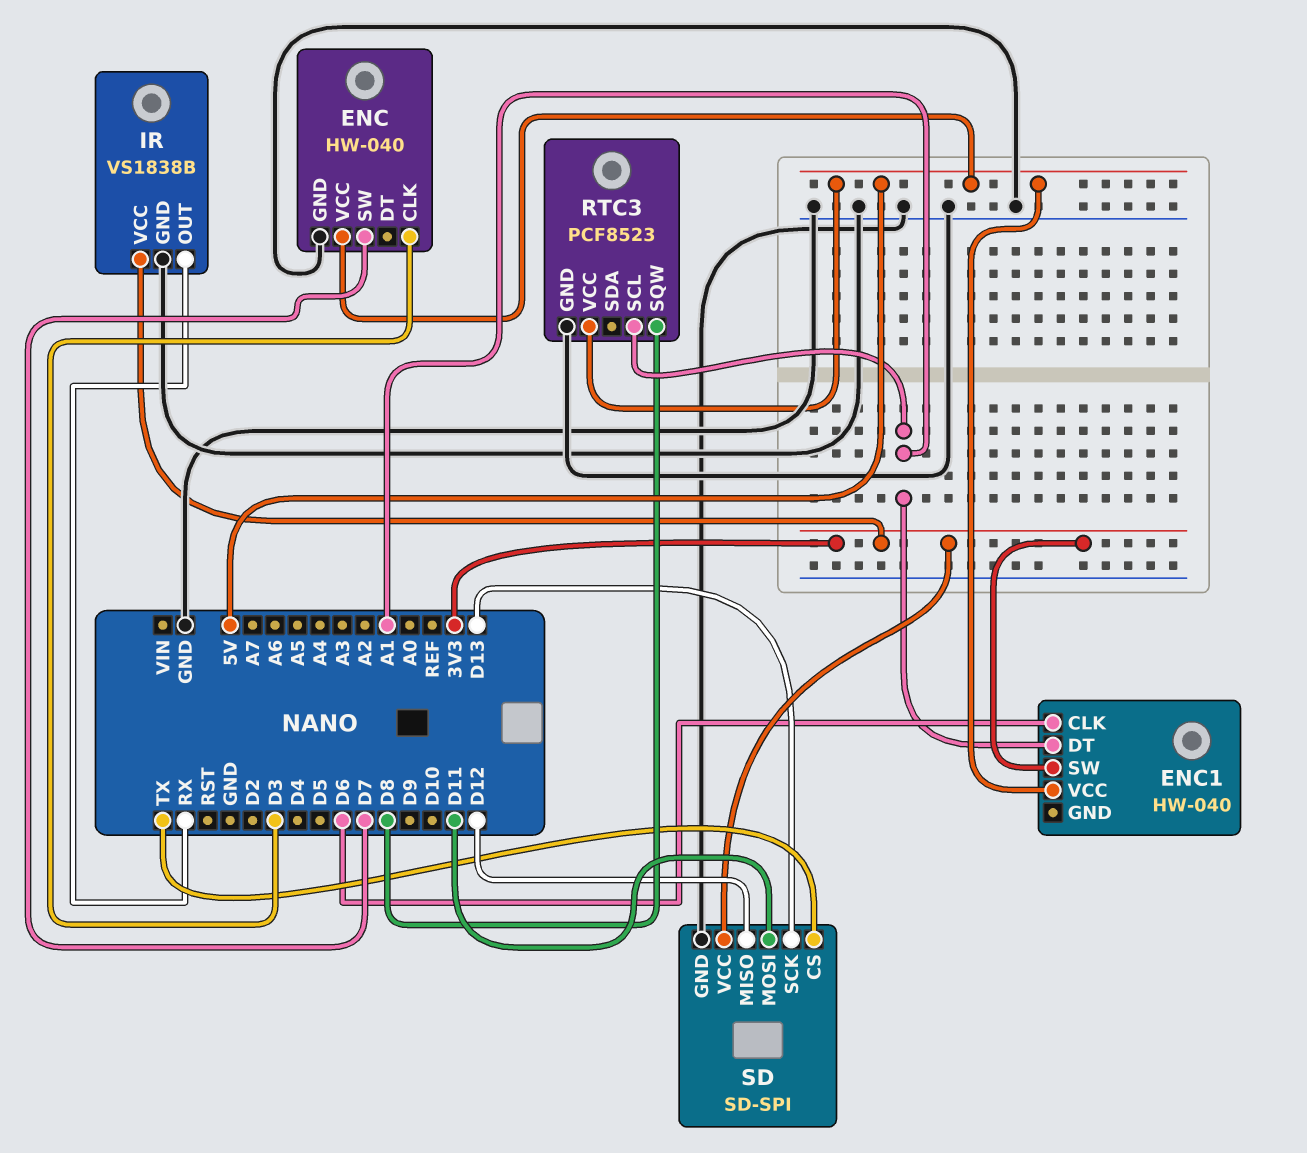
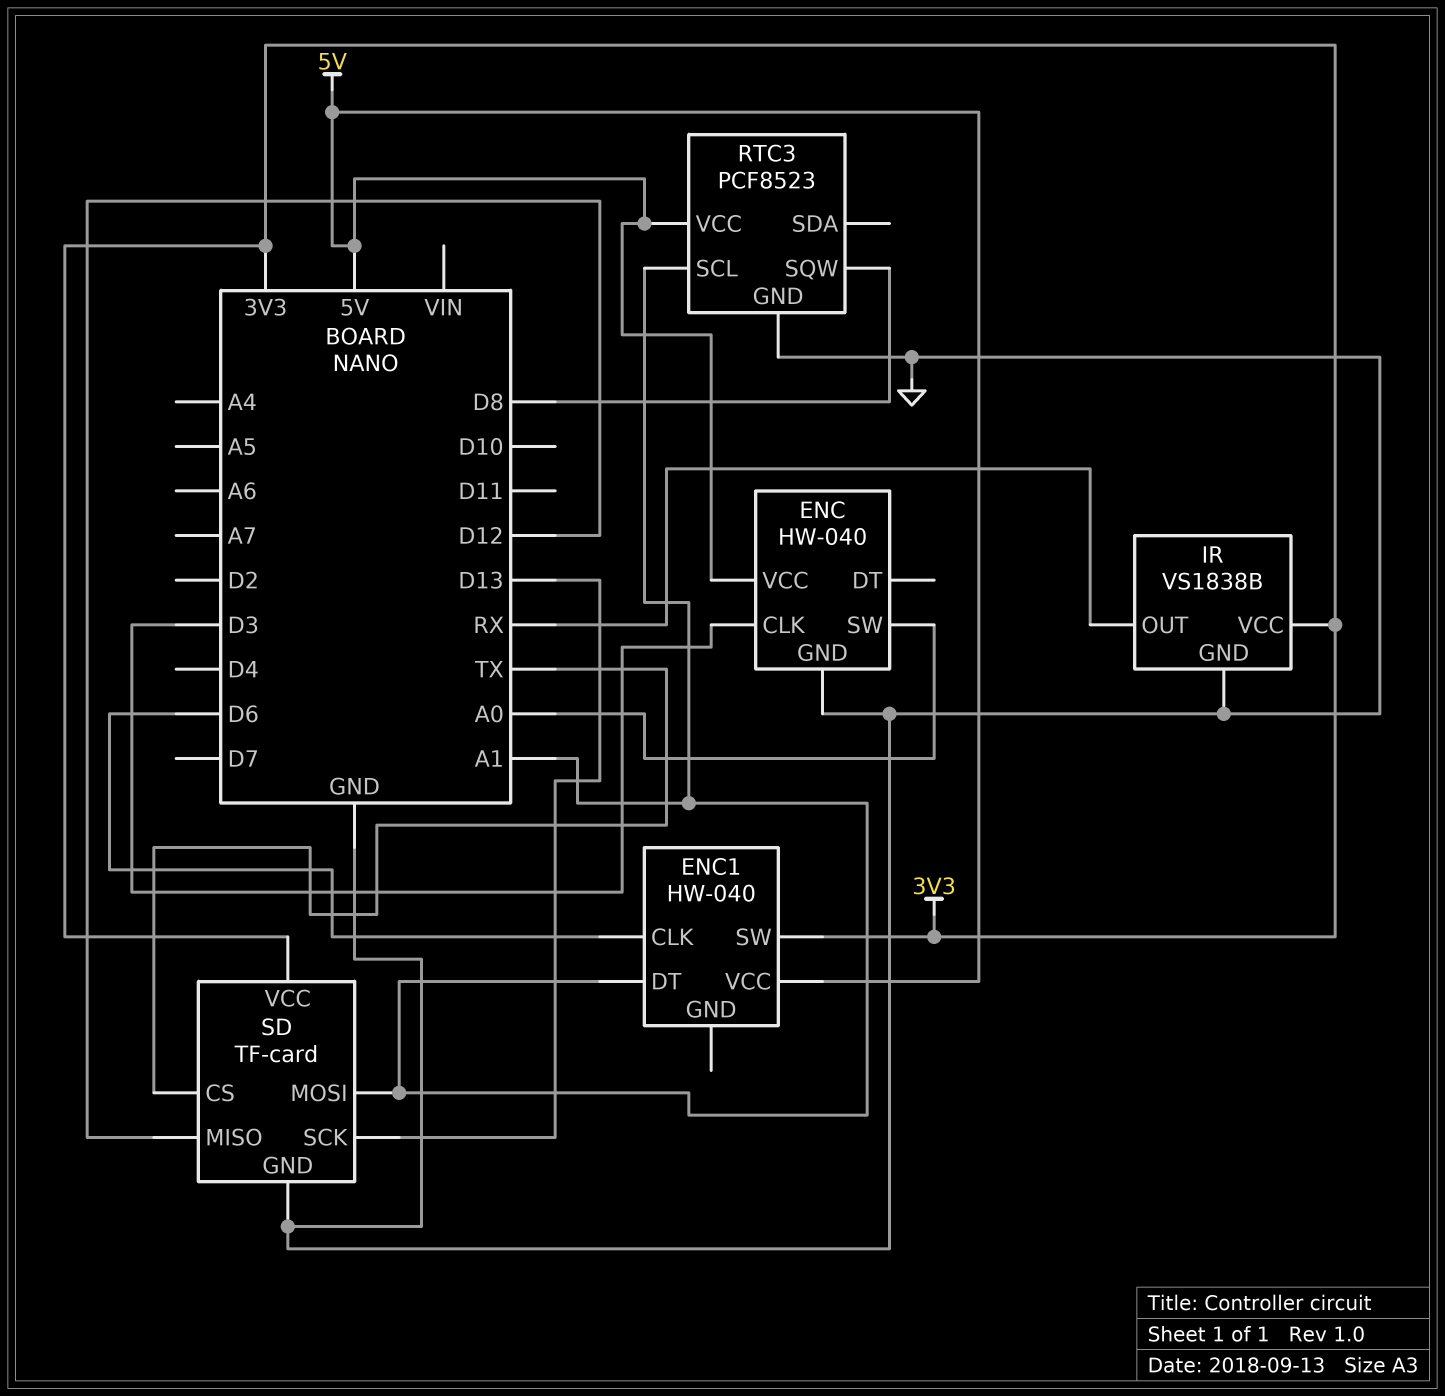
ENC pin SW: D7 -> A0
SD: SD-SPI -> TF-card
SD pin MOSI: D11 -> A1

